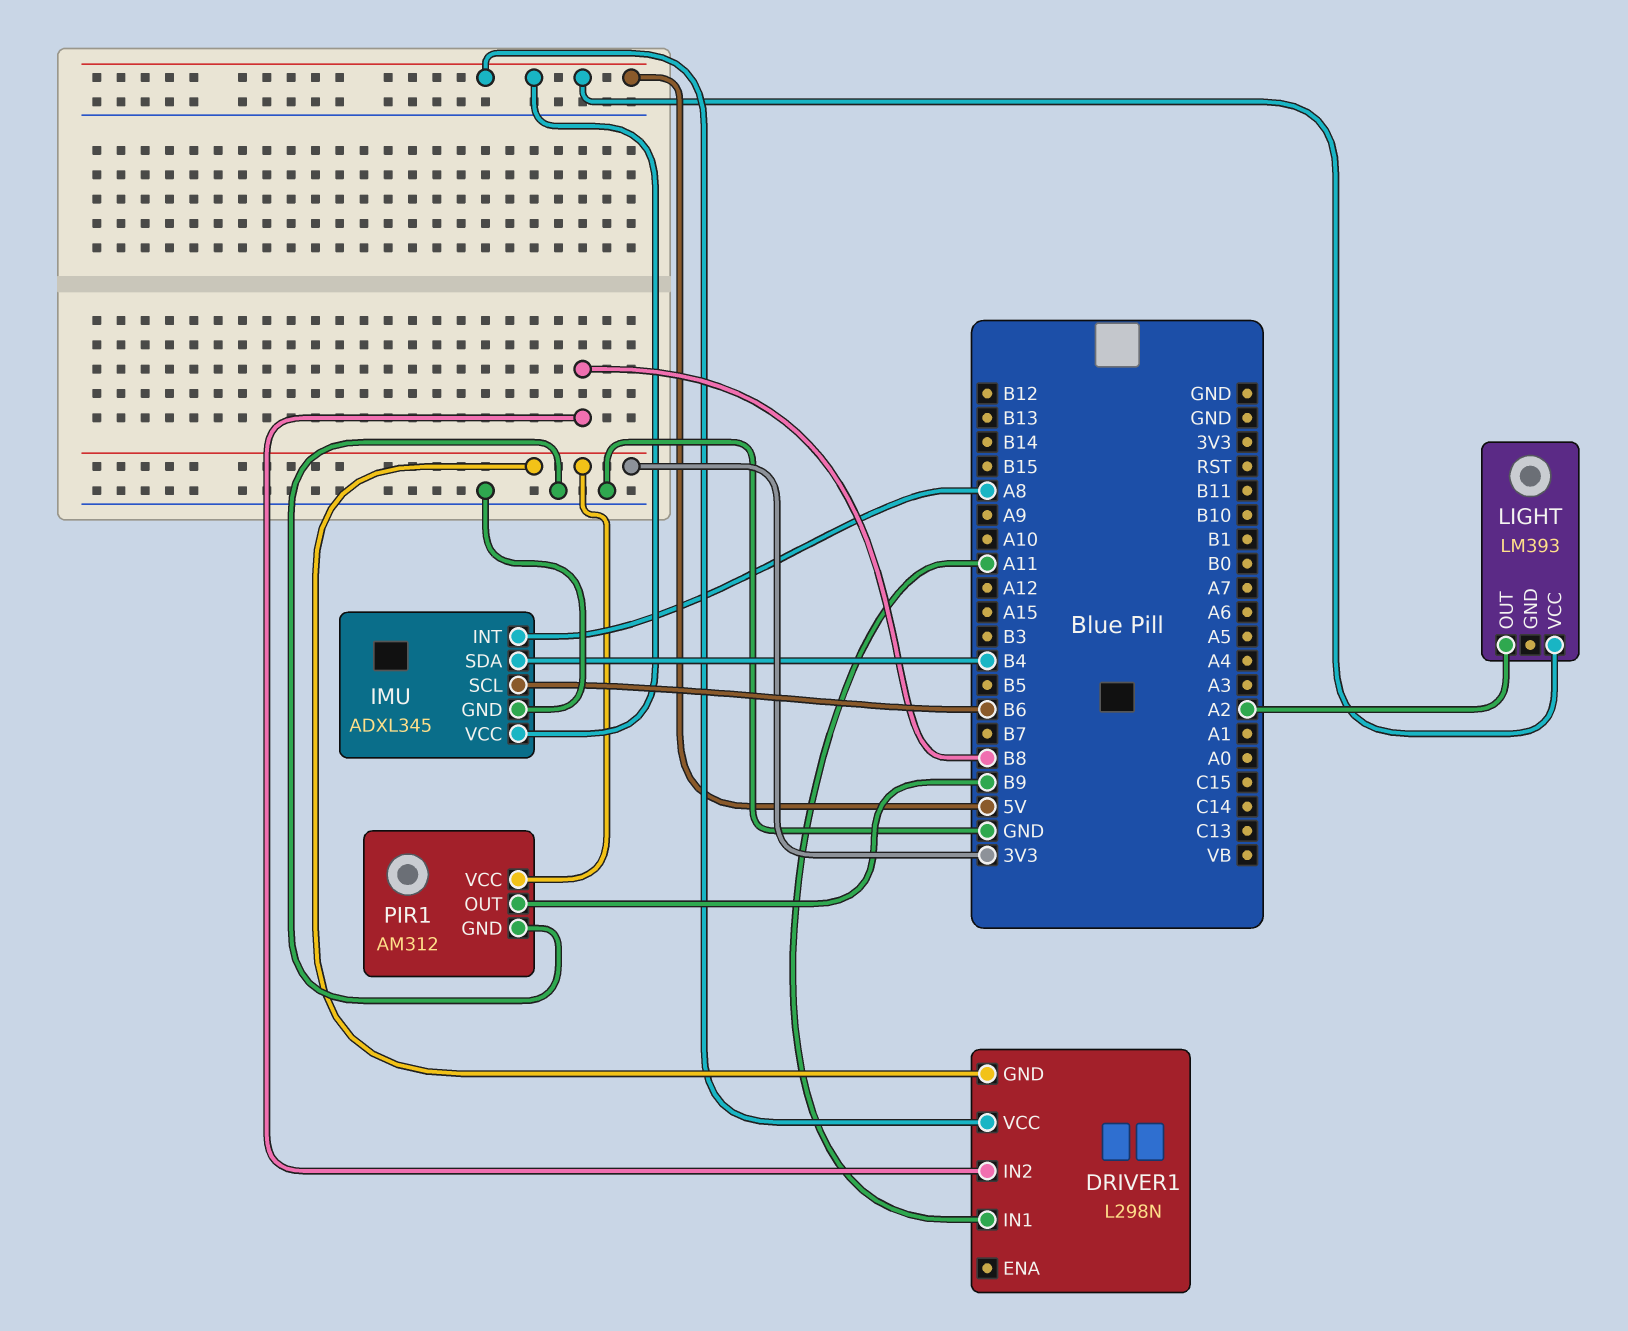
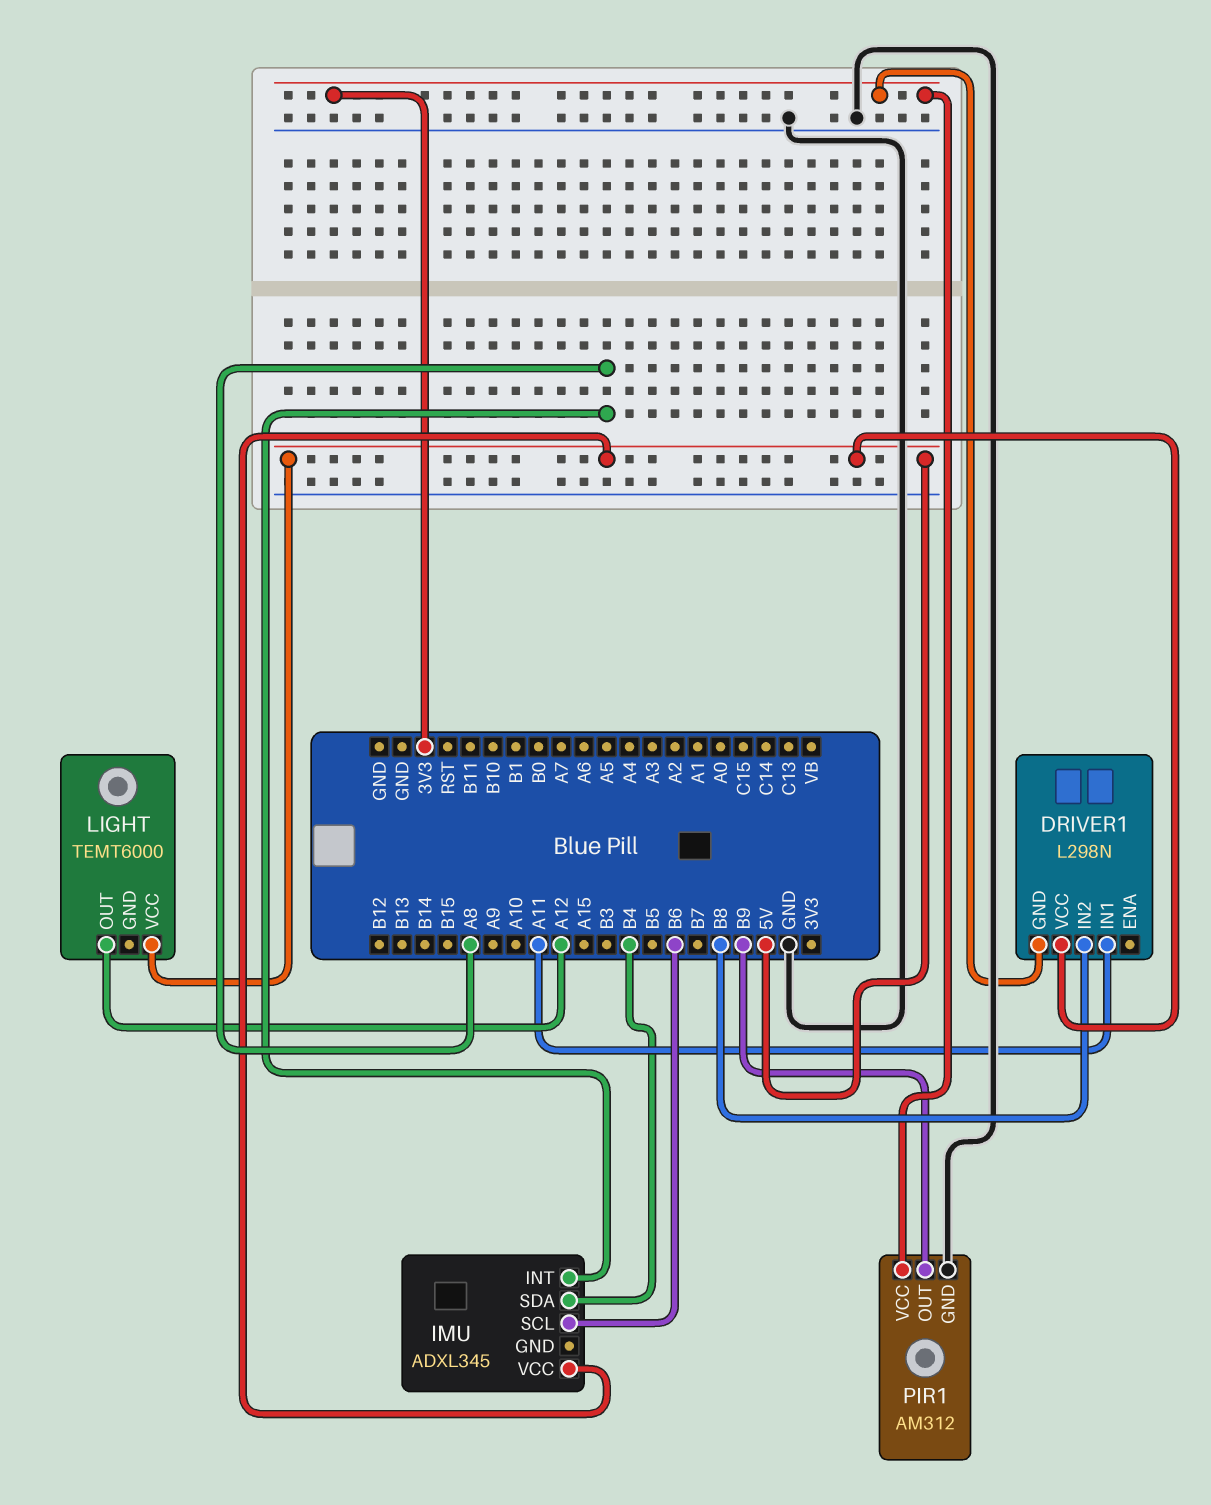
IMU pin GND: GND -> none
LIGHT: LM393 -> TEMT6000
LIGHT pin OUT: A2 -> A12

